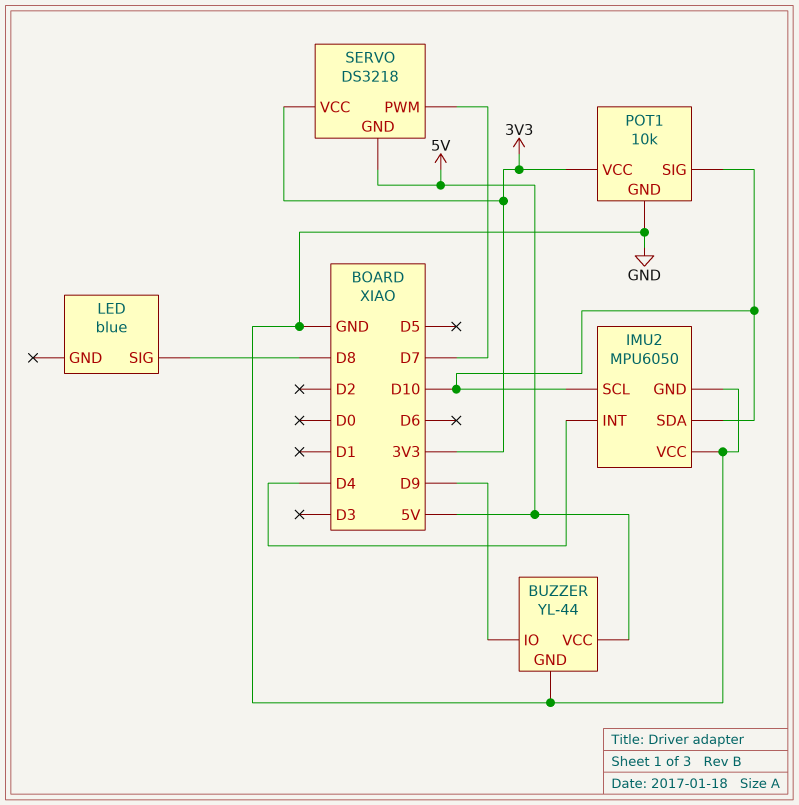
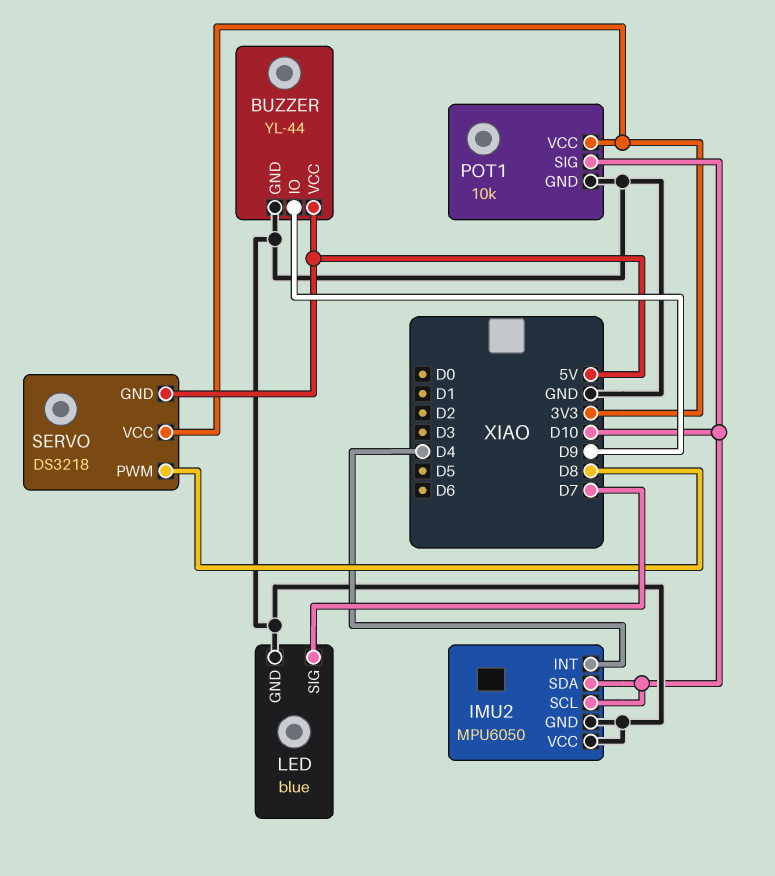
LED pin GND: none -> GND
LED pin SIG: D8 -> D7
SERVO pin PWM: D7 -> D8

